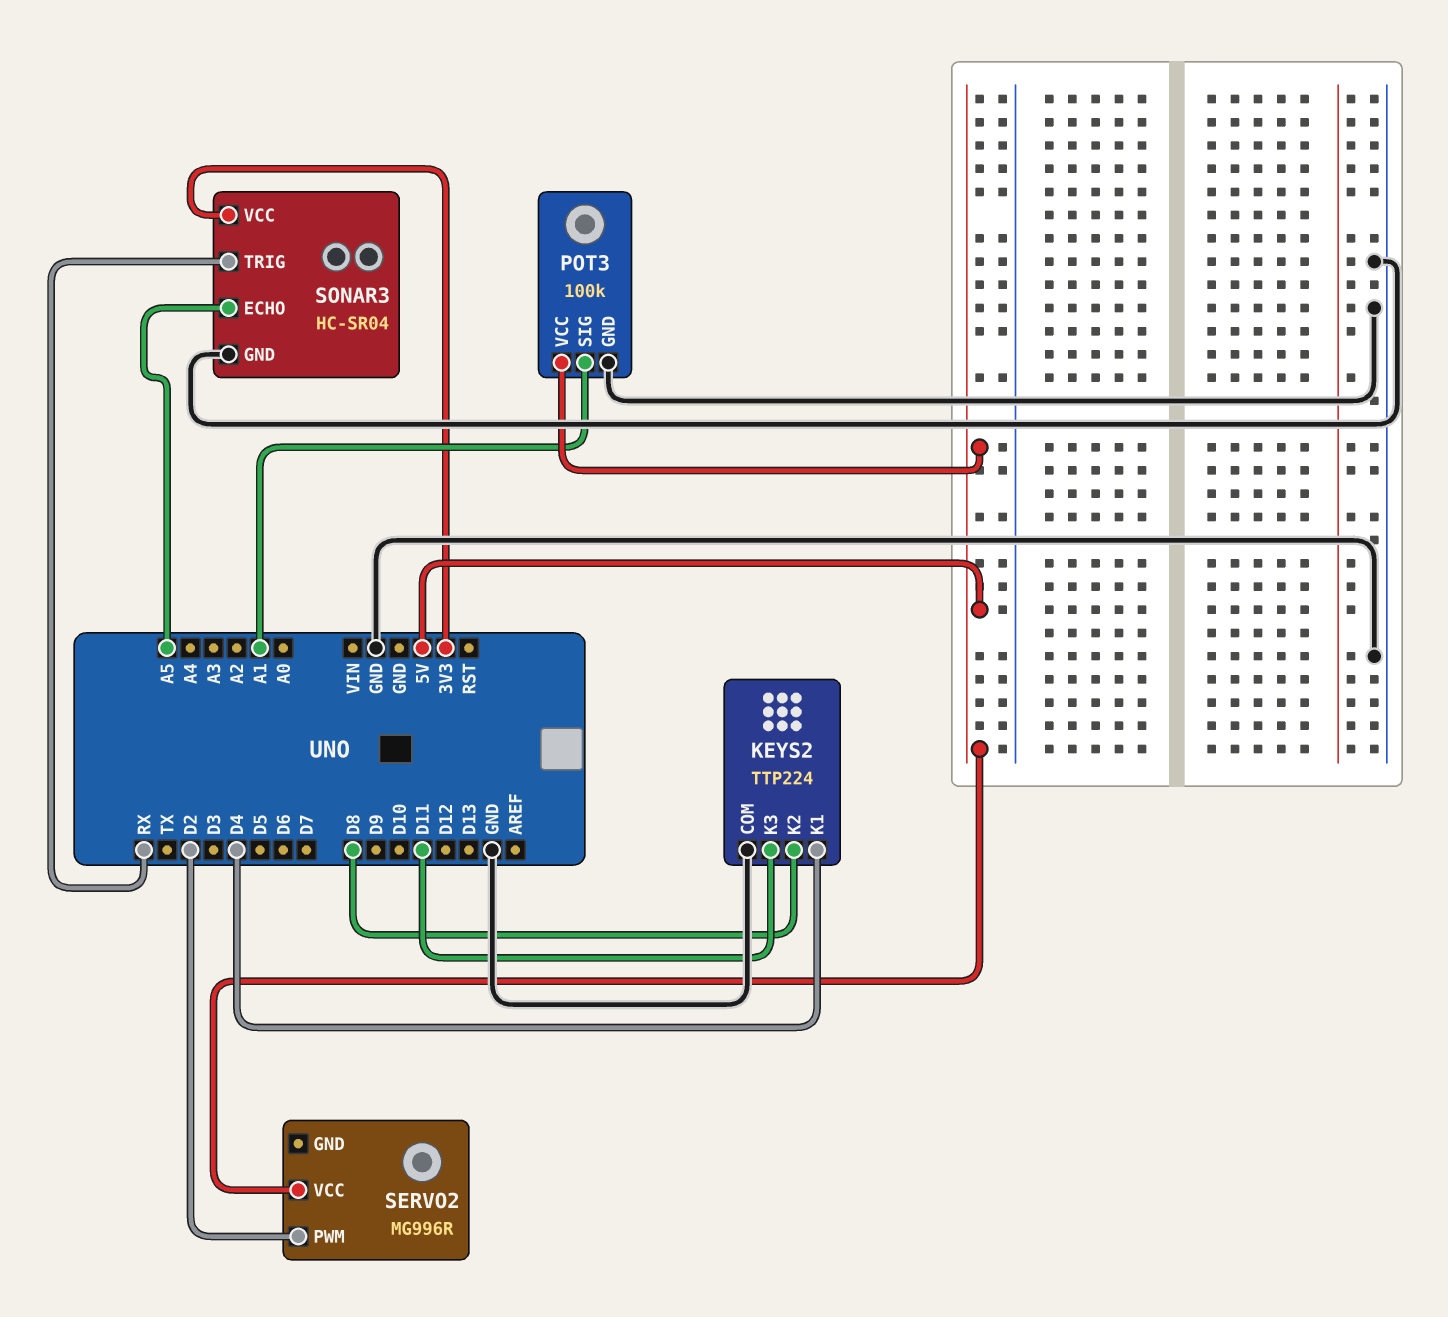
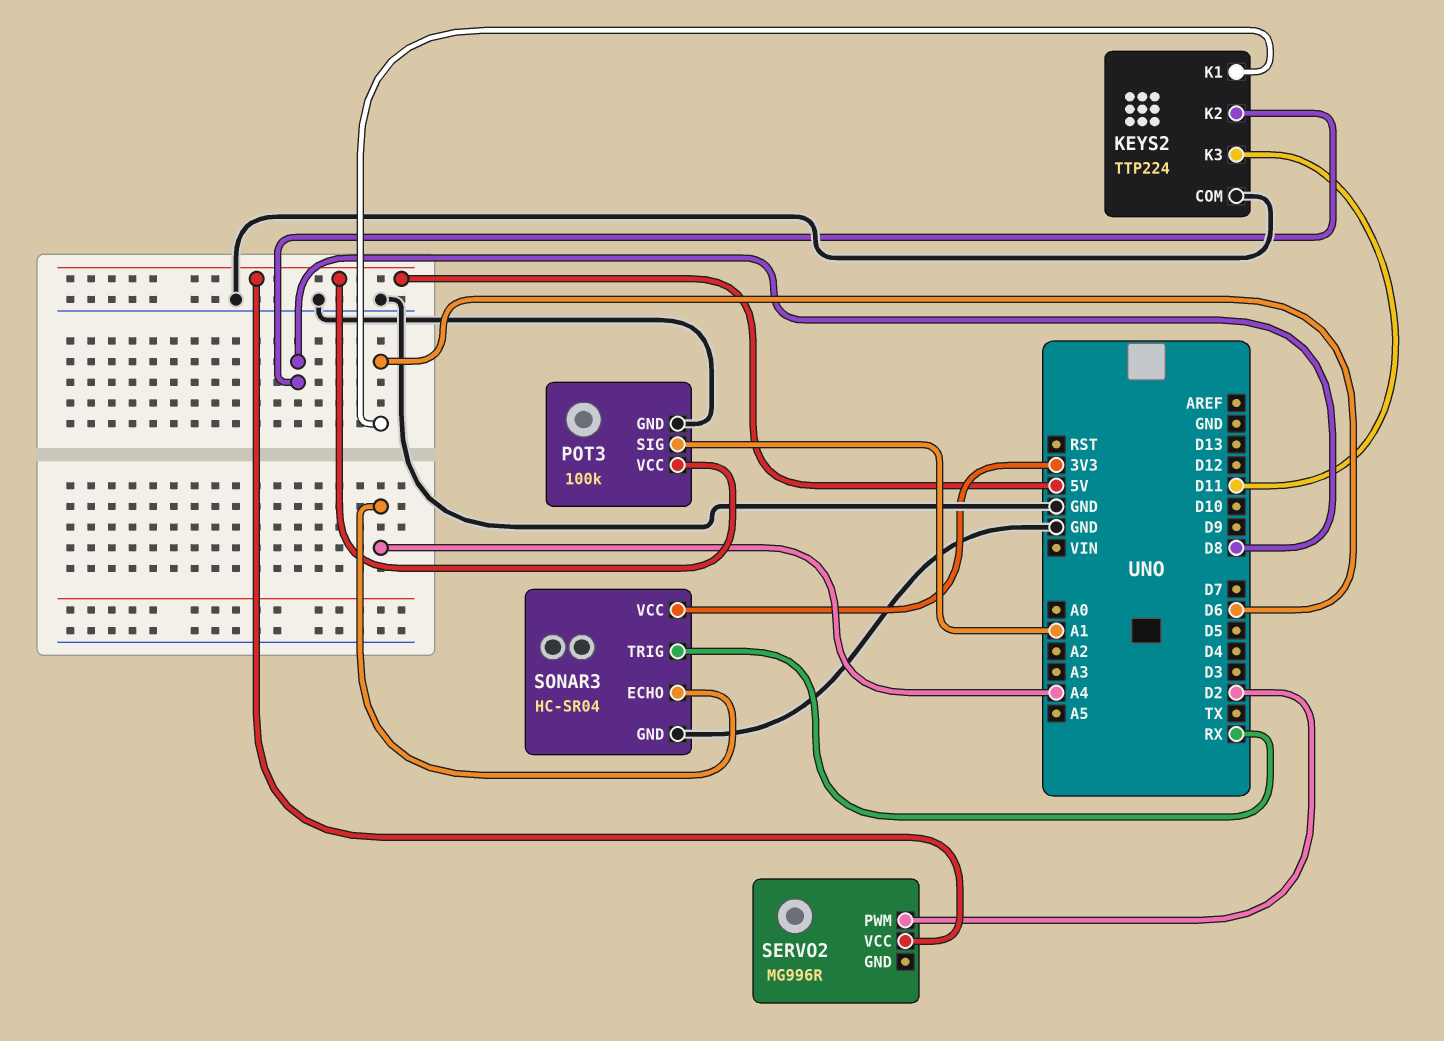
KEYS2 pin K1: D4 -> D6
SONAR3 pin ECHO: A5 -> A4

